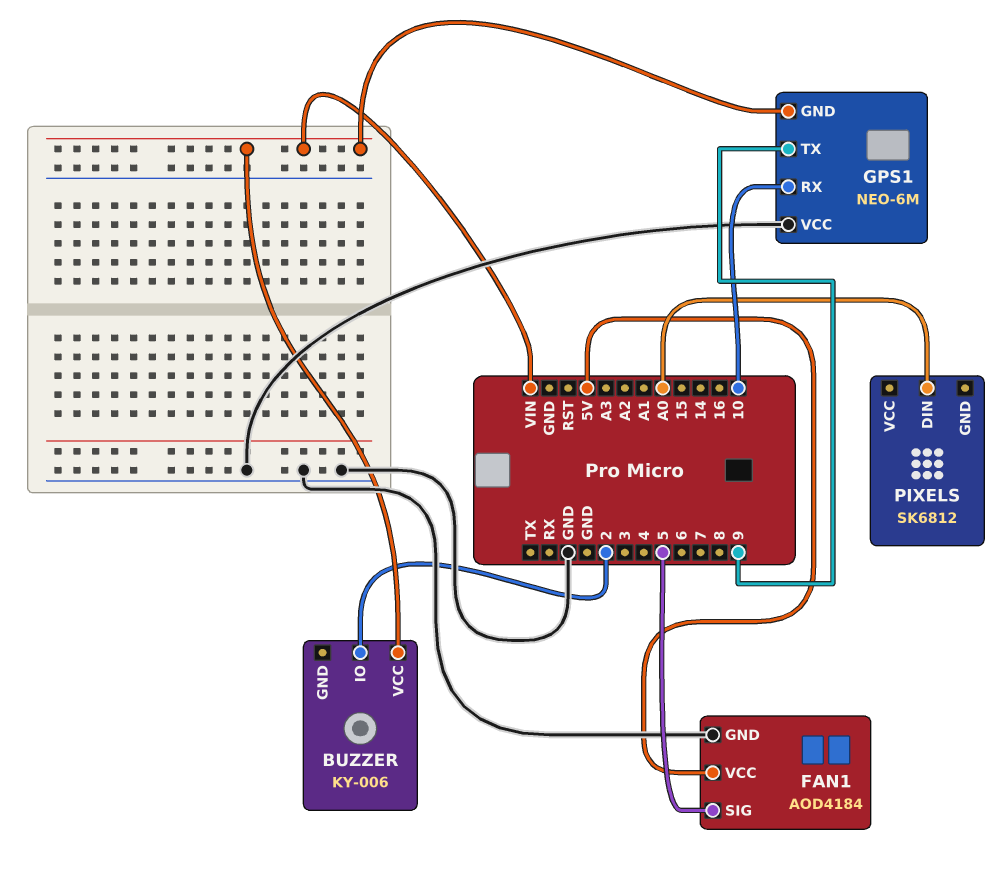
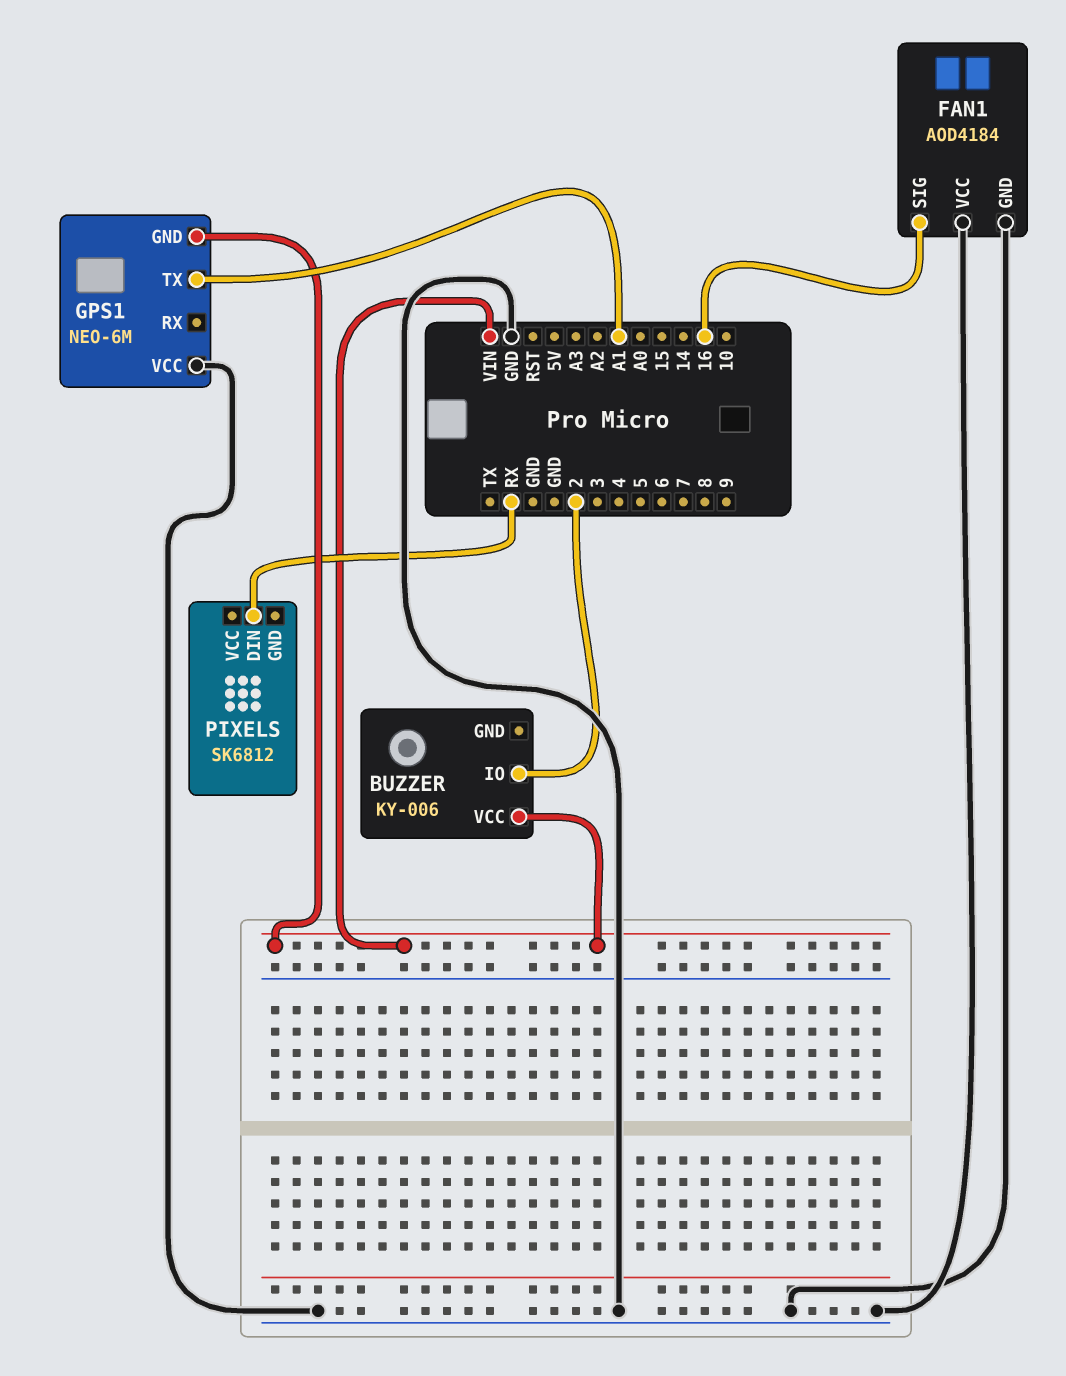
FAN1 pin SIG: 5 -> 16
FAN1 pin VCC: 5V -> GND
GPS1 pin RX: 10 -> none
GPS1 pin TX: 9 -> A1
PIXELS pin DIN: A0 -> RX

